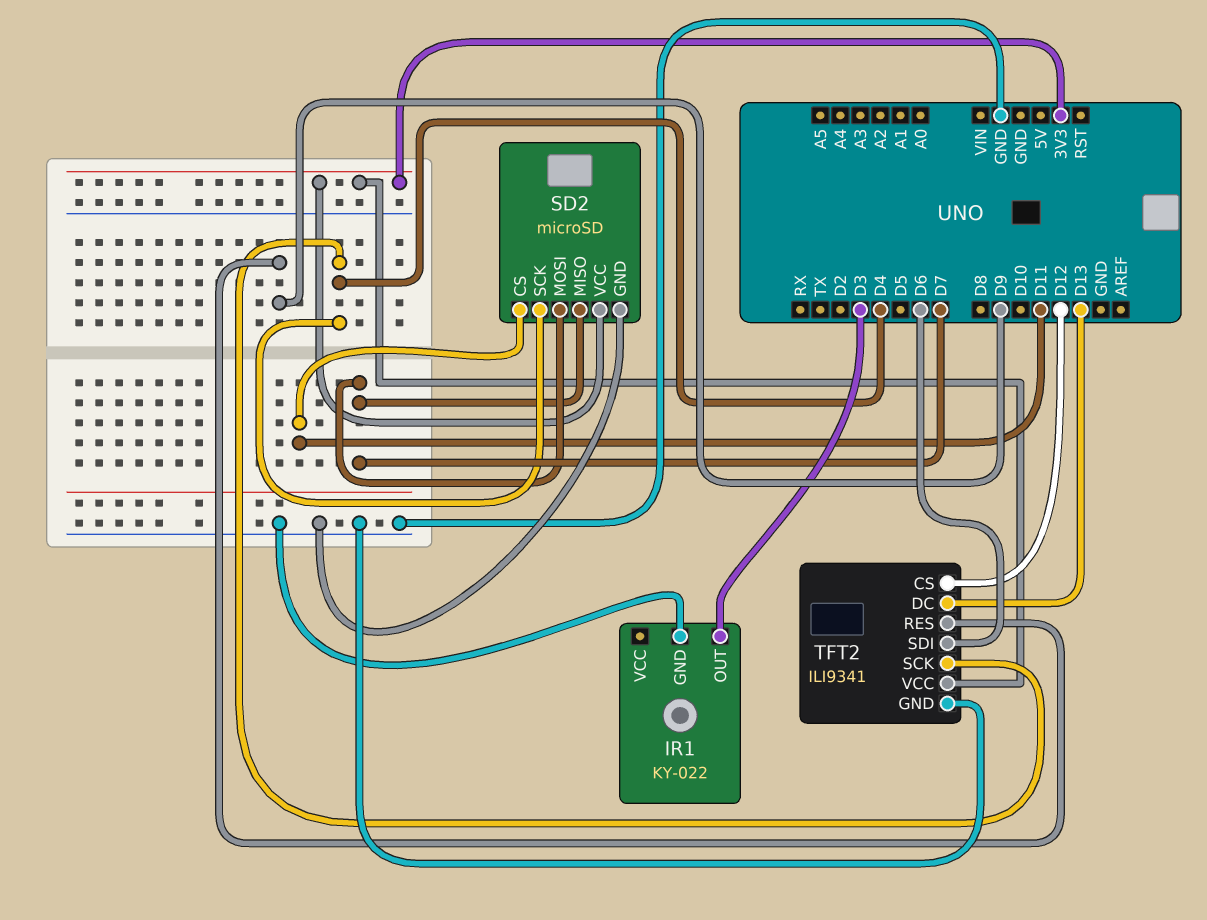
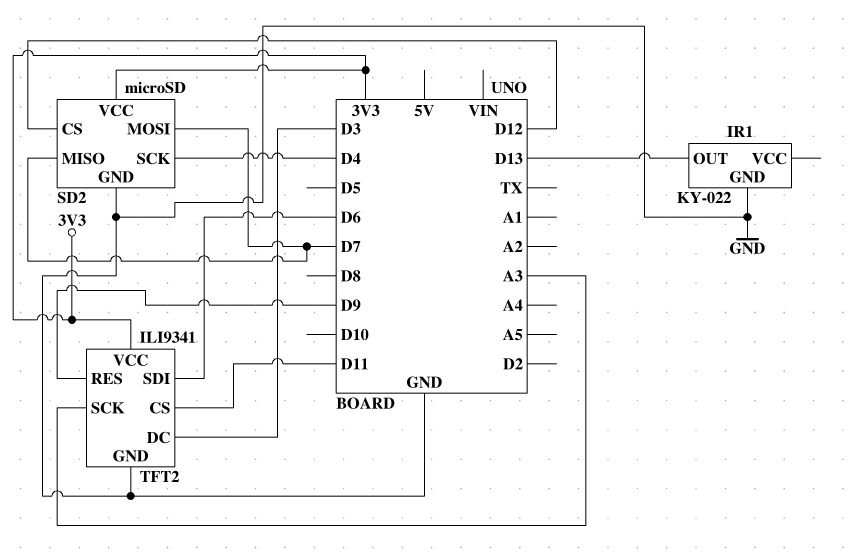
IR1 pin OUT: D3 -> D13
SD2 pin CS: D11 -> D12
TFT2 pin CS: D12 -> D11
TFT2 pin DC: D13 -> D3
TFT2 pin SCK: D4 -> A3

